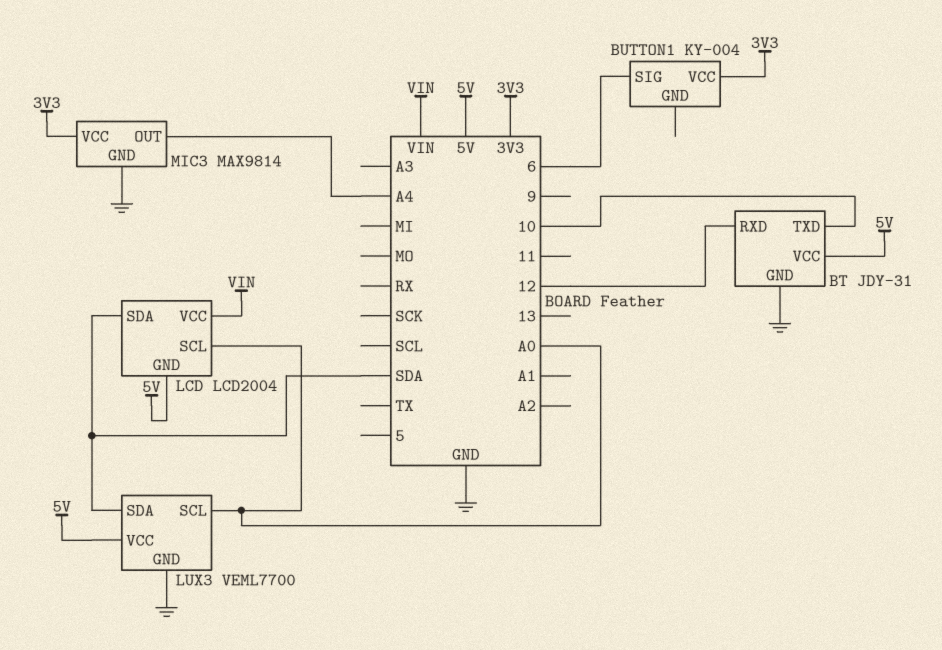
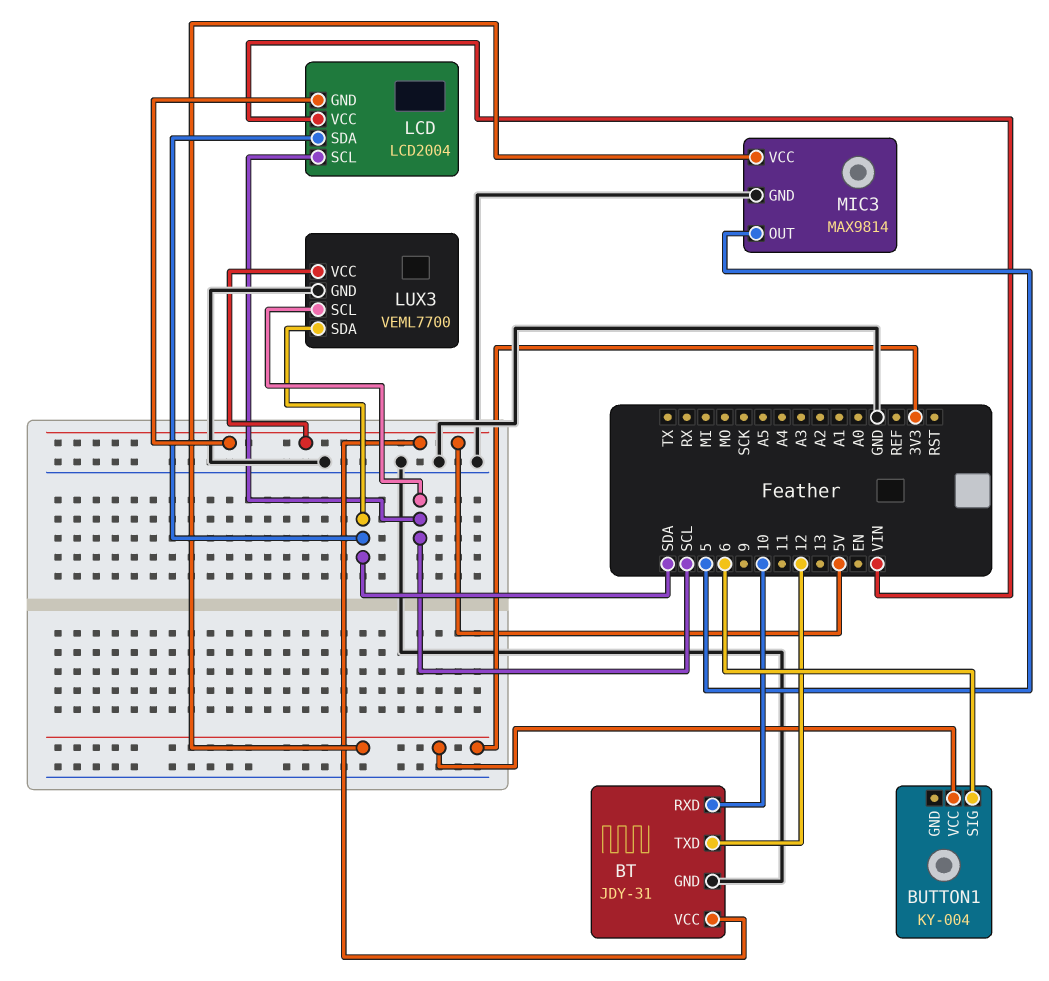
BT pin RXD: 12 -> 10
BT pin TXD: 10 -> 12
LCD pin SCL: A0 -> SCL
LUX3 pin SCL: A0 -> SCL
MIC3 pin OUT: A4 -> 5

